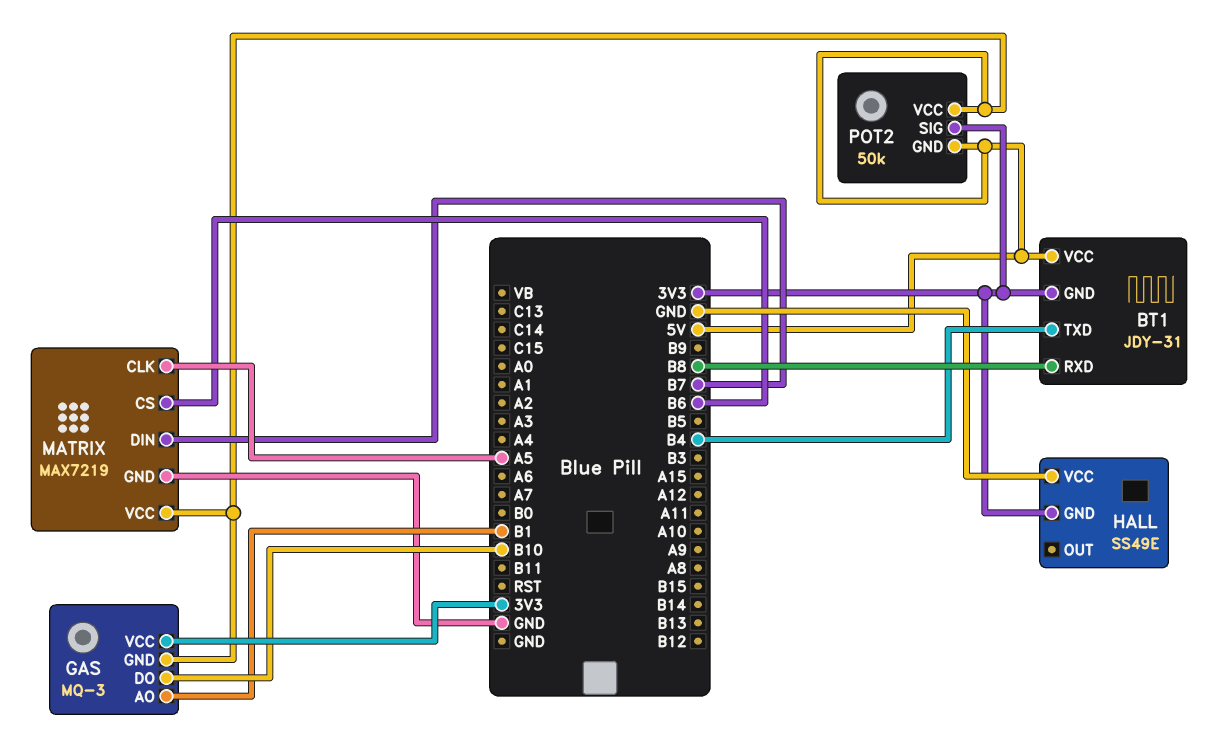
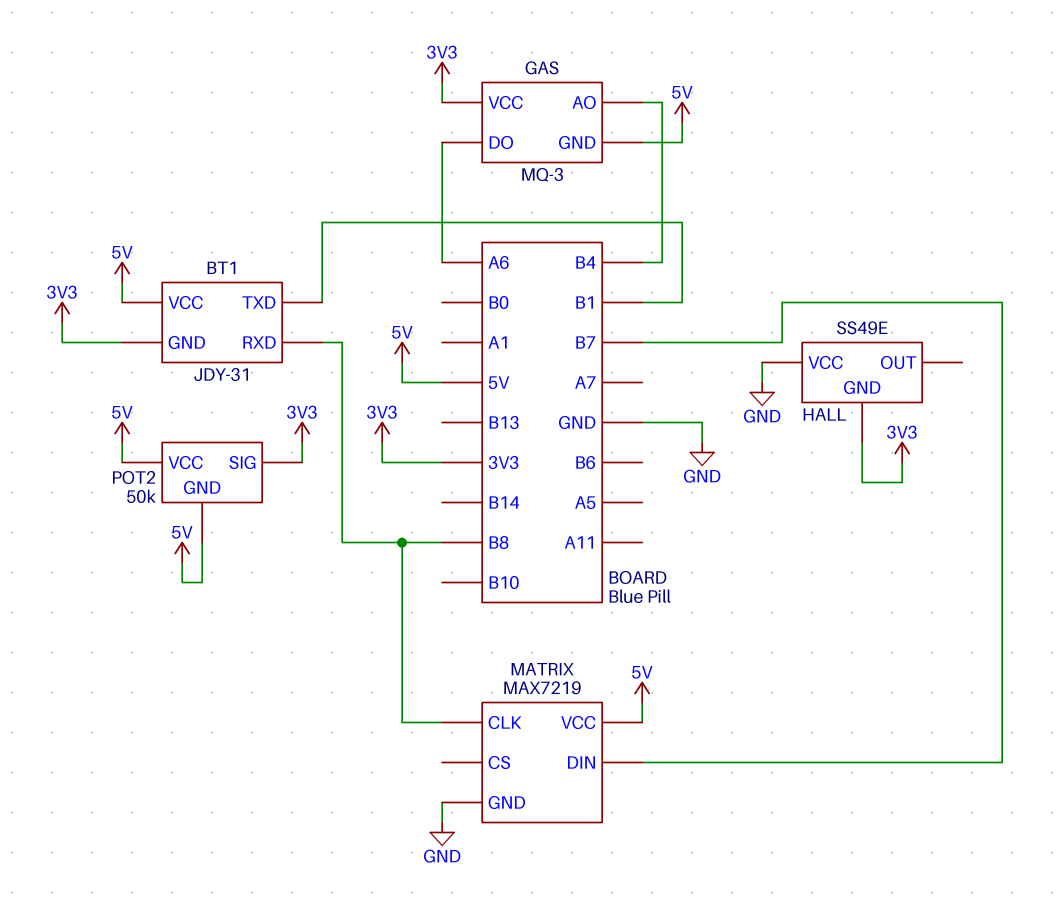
BT1 pin TXD: B4 -> B1
GAS pin AO: B1 -> B4
GAS pin DO: B10 -> A6
MATRIX pin CLK: A5 -> B8
MATRIX pin CS: B6 -> none

